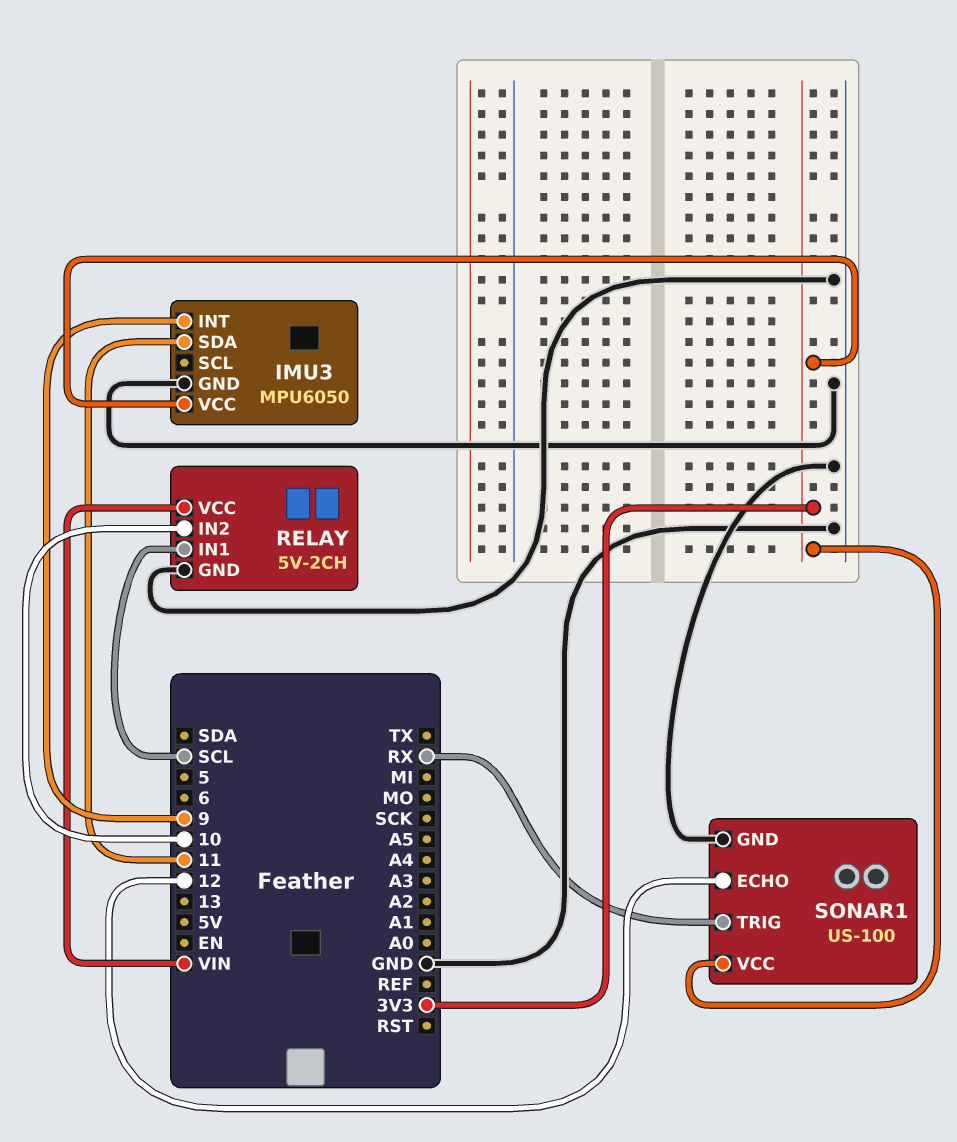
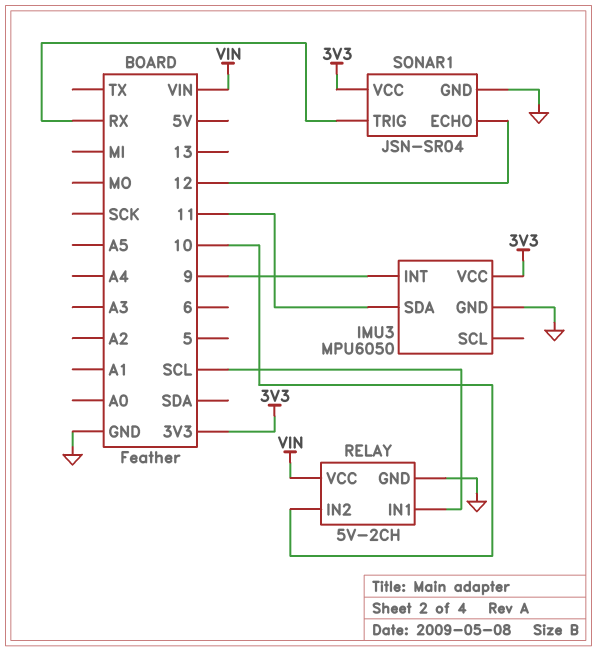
SONAR1: US-100 -> JSN-SR04

